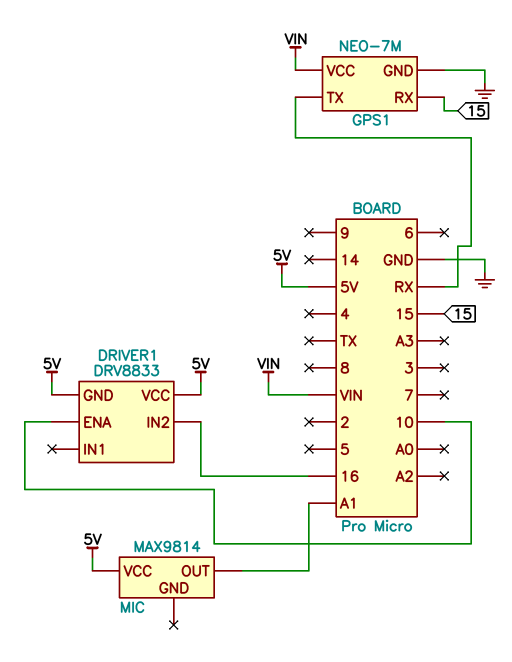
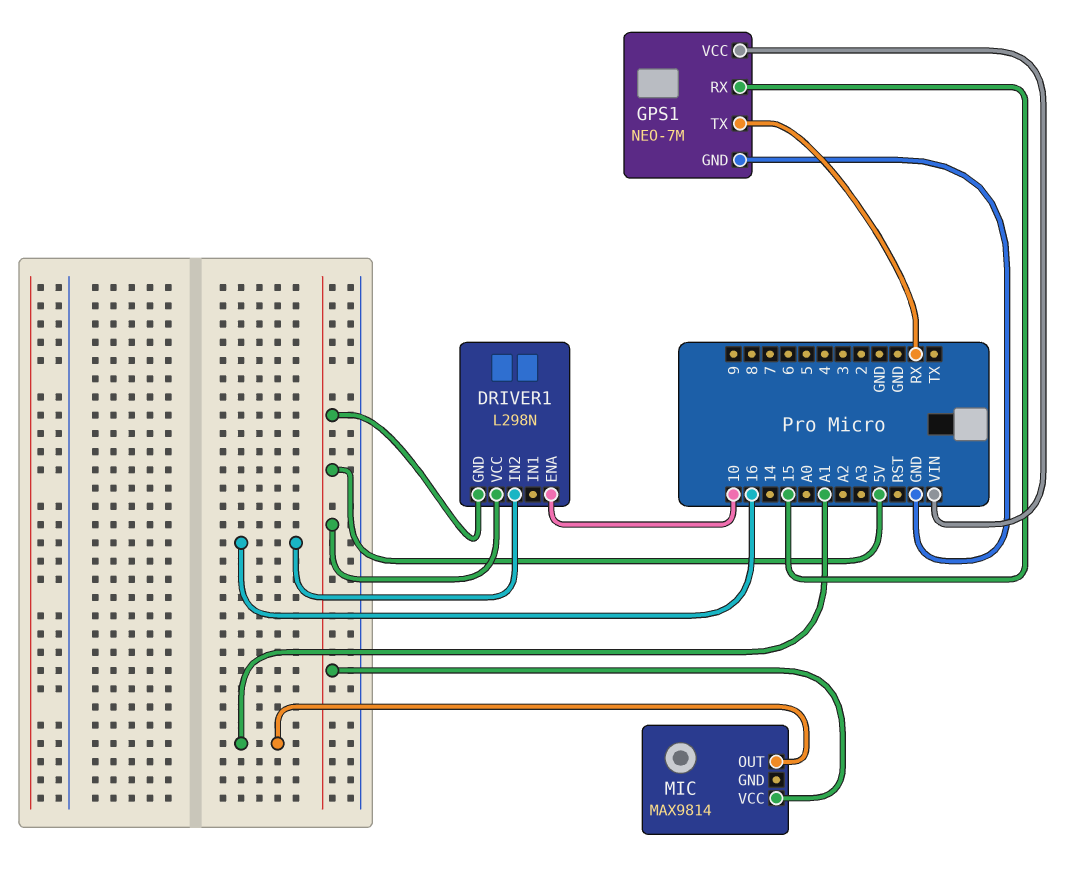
DRIVER1: DRV8833 -> L298N

